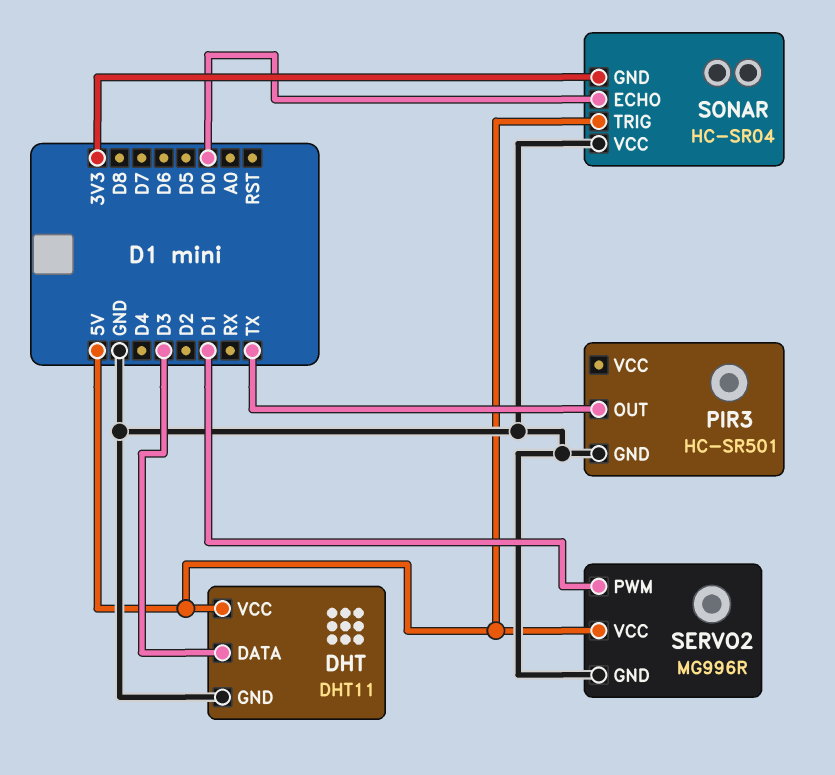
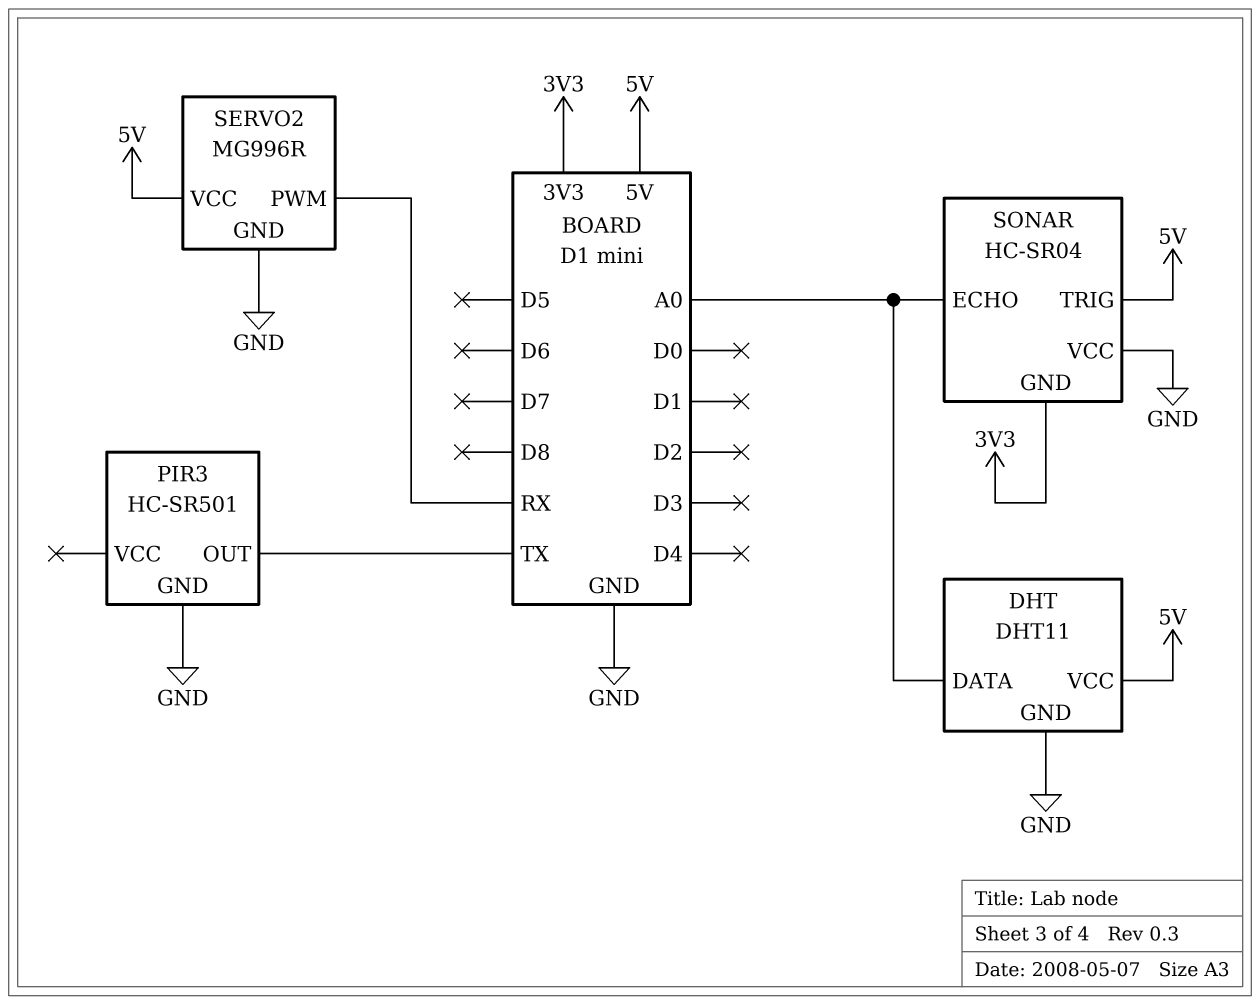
DHT pin DATA: D3 -> A0
SERVO2 pin PWM: D1 -> RX
SONAR pin ECHO: D0 -> A0

